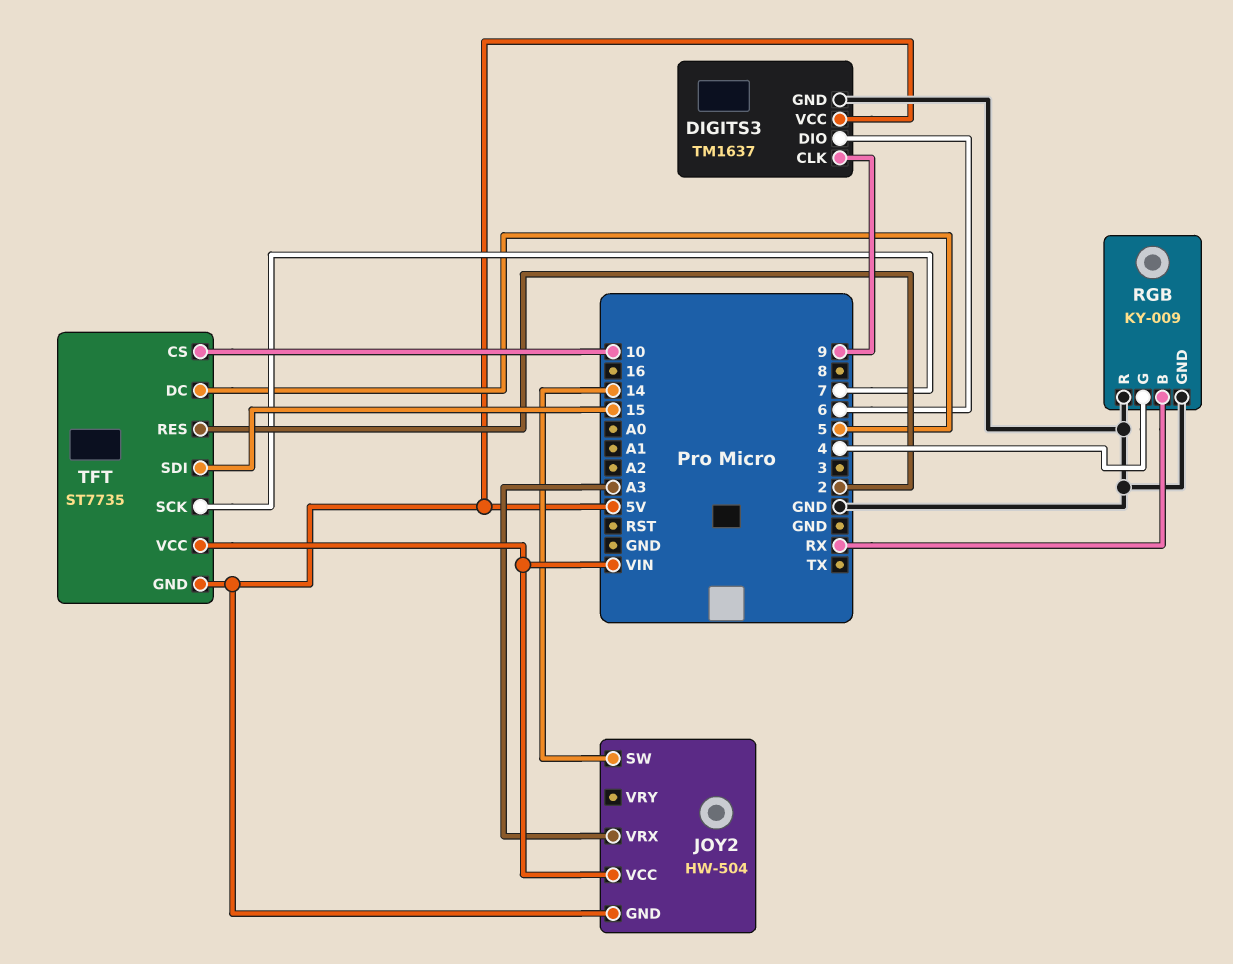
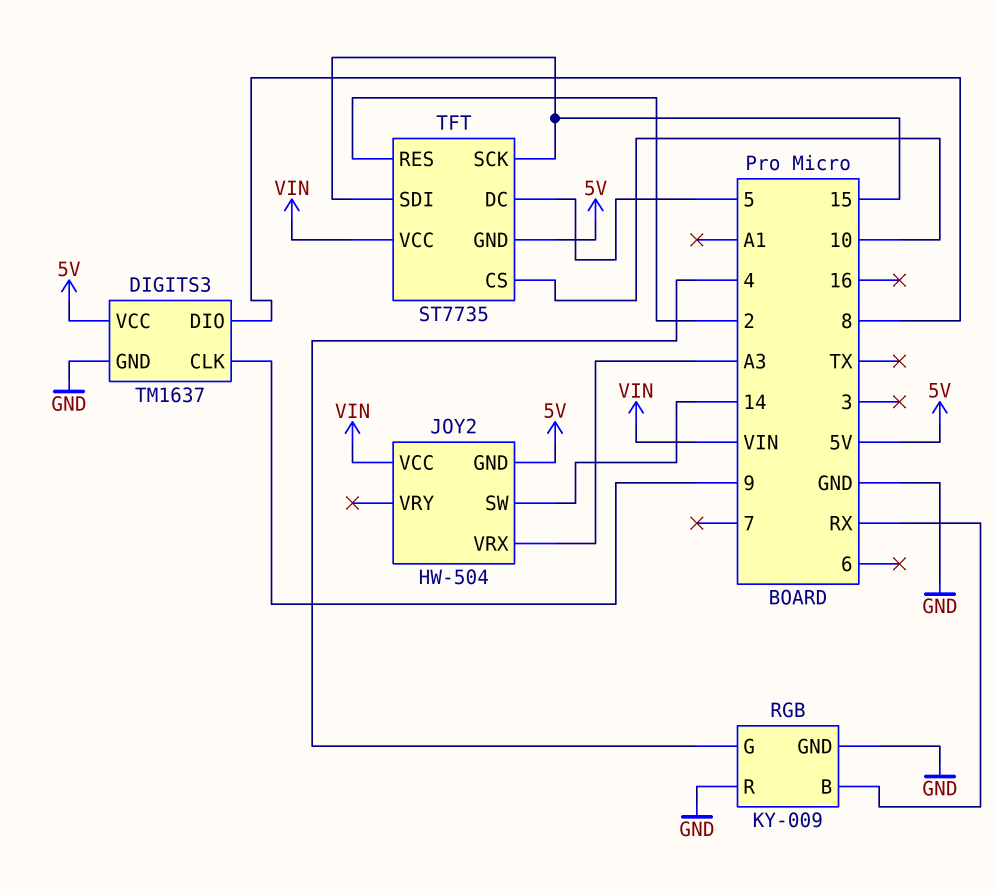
DIGITS3 pin DIO: 6 -> 8
TFT pin SCK: 7 -> 15

